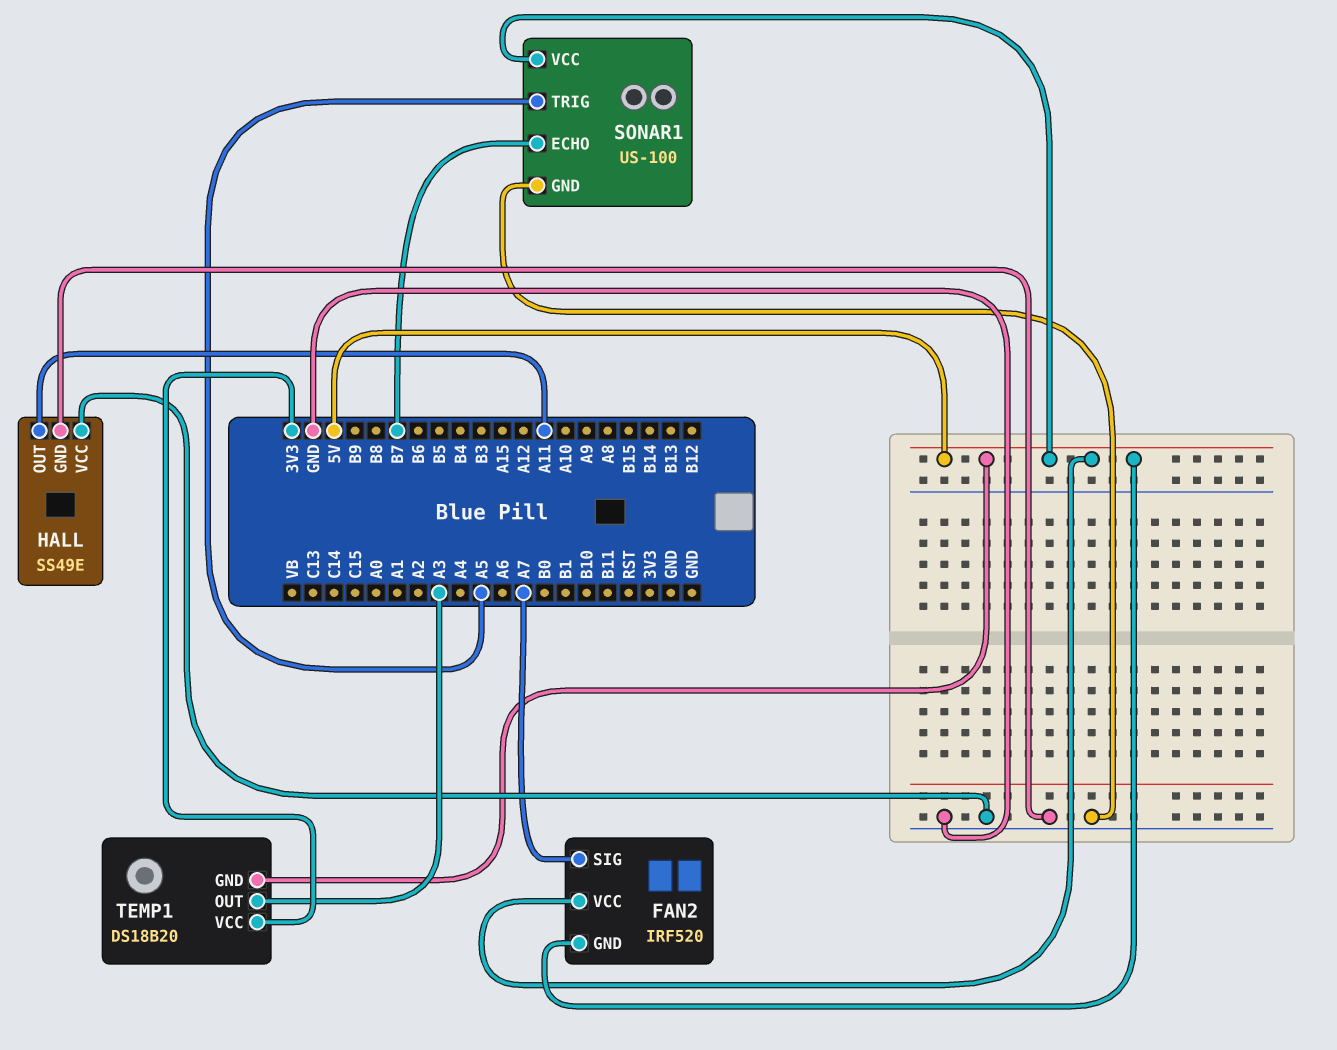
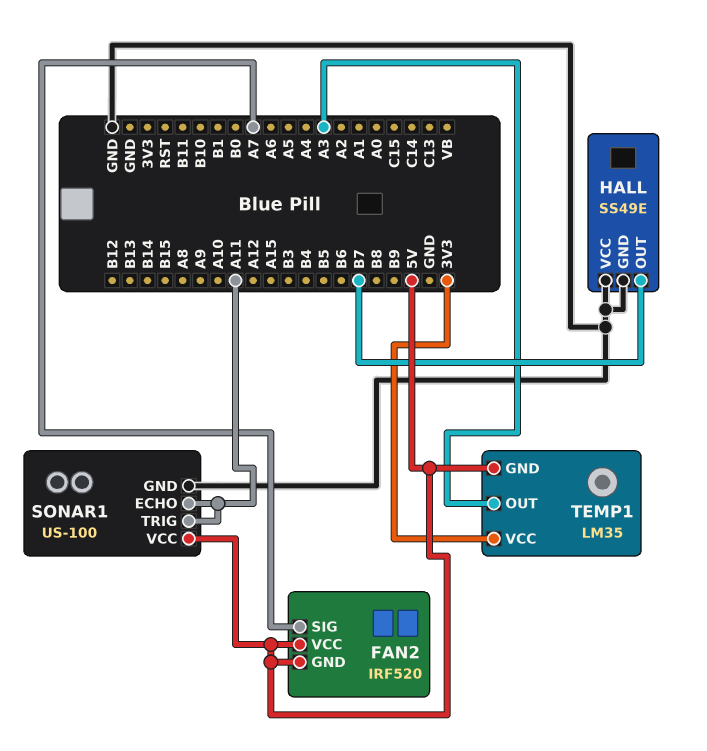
HALL pin OUT: A11 -> B7
SONAR1 pin ECHO: B7 -> A11
SONAR1 pin TRIG: A5 -> A11
TEMP1: DS18B20 -> LM35

